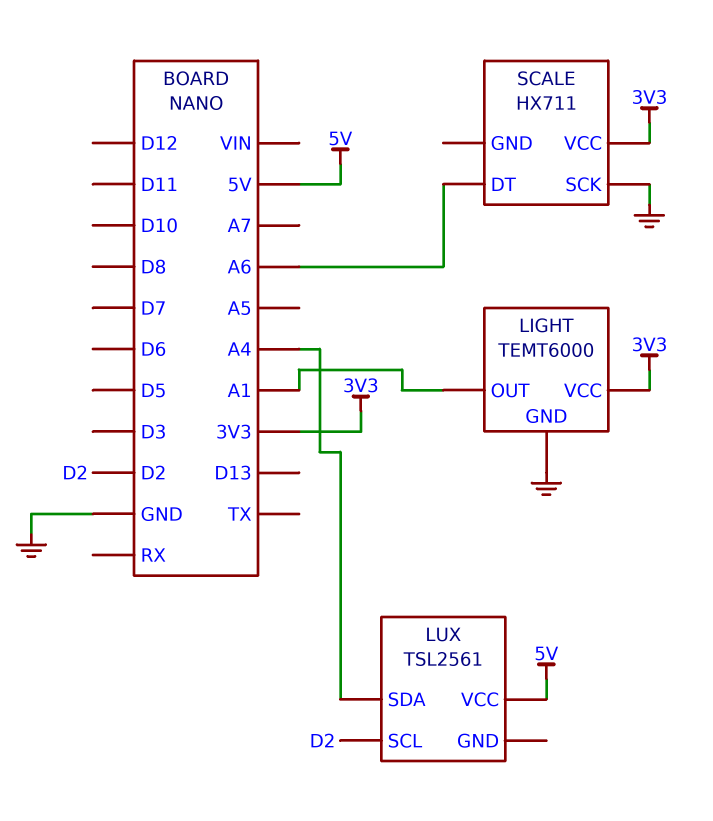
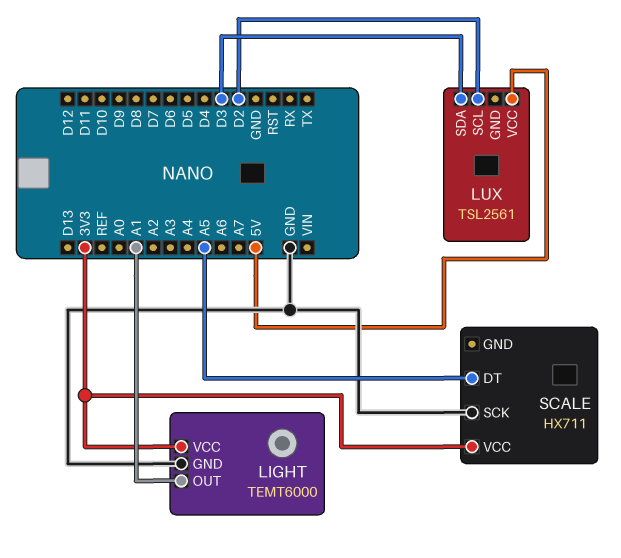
LUX pin SDA: A4 -> D3
SCALE pin DT: A6 -> A5

